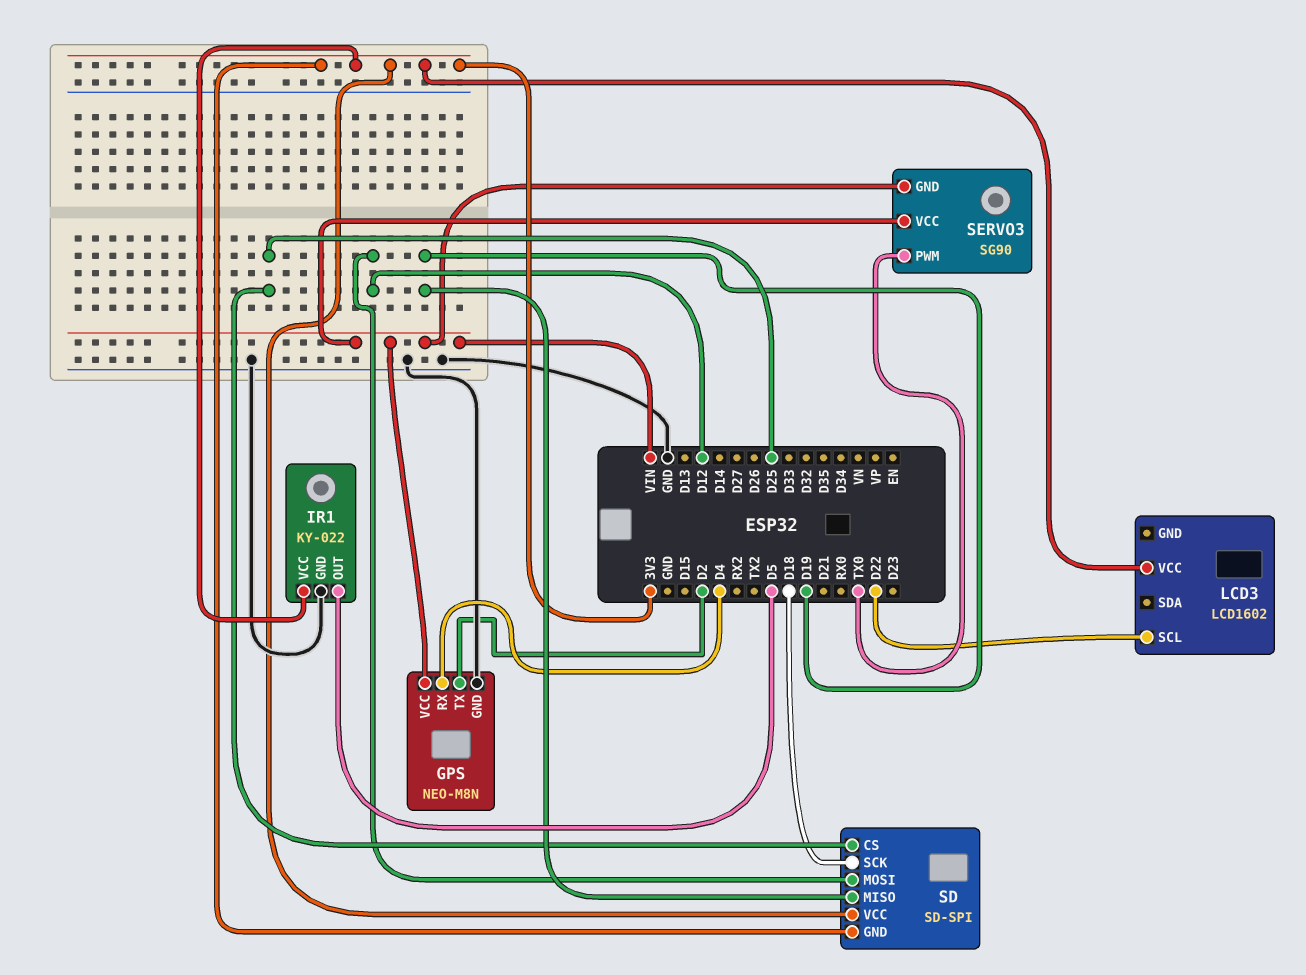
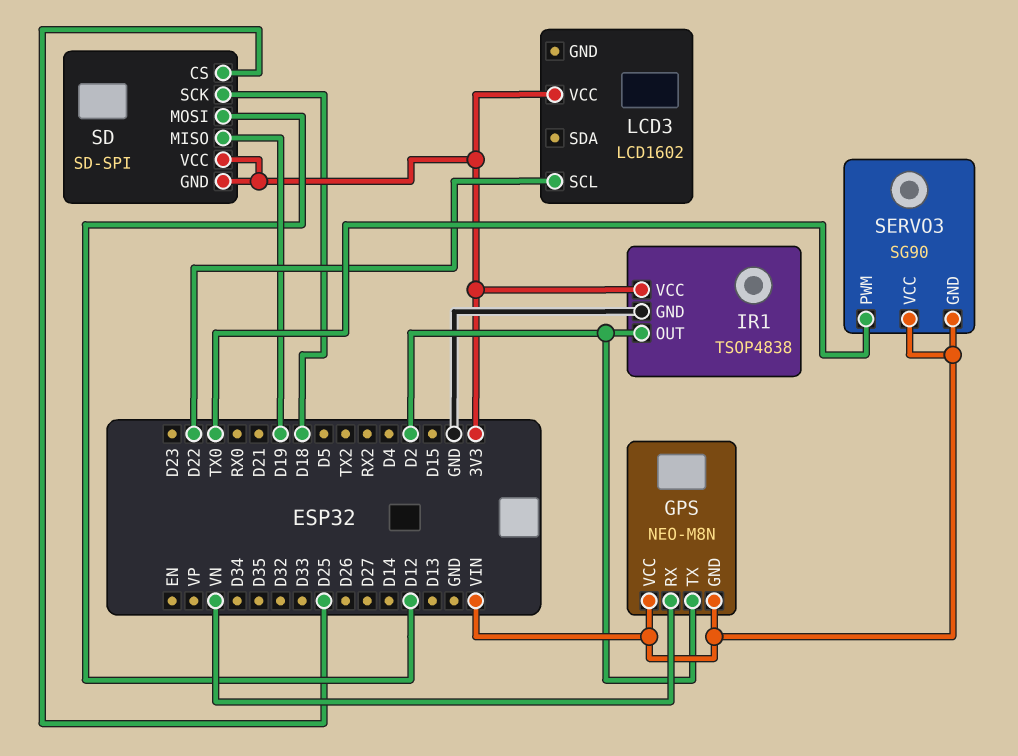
GPS pin GND: GND -> VIN
GPS pin RX: D4 -> VN
IR1: KY-022 -> TSOP4838
IR1 pin OUT: D5 -> D2

